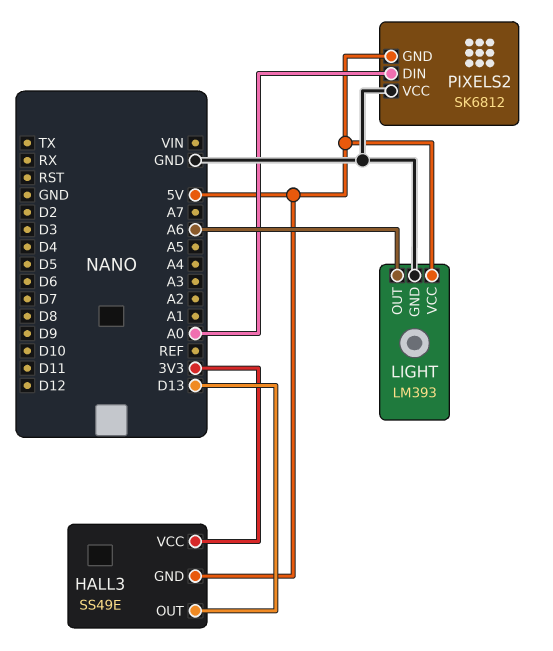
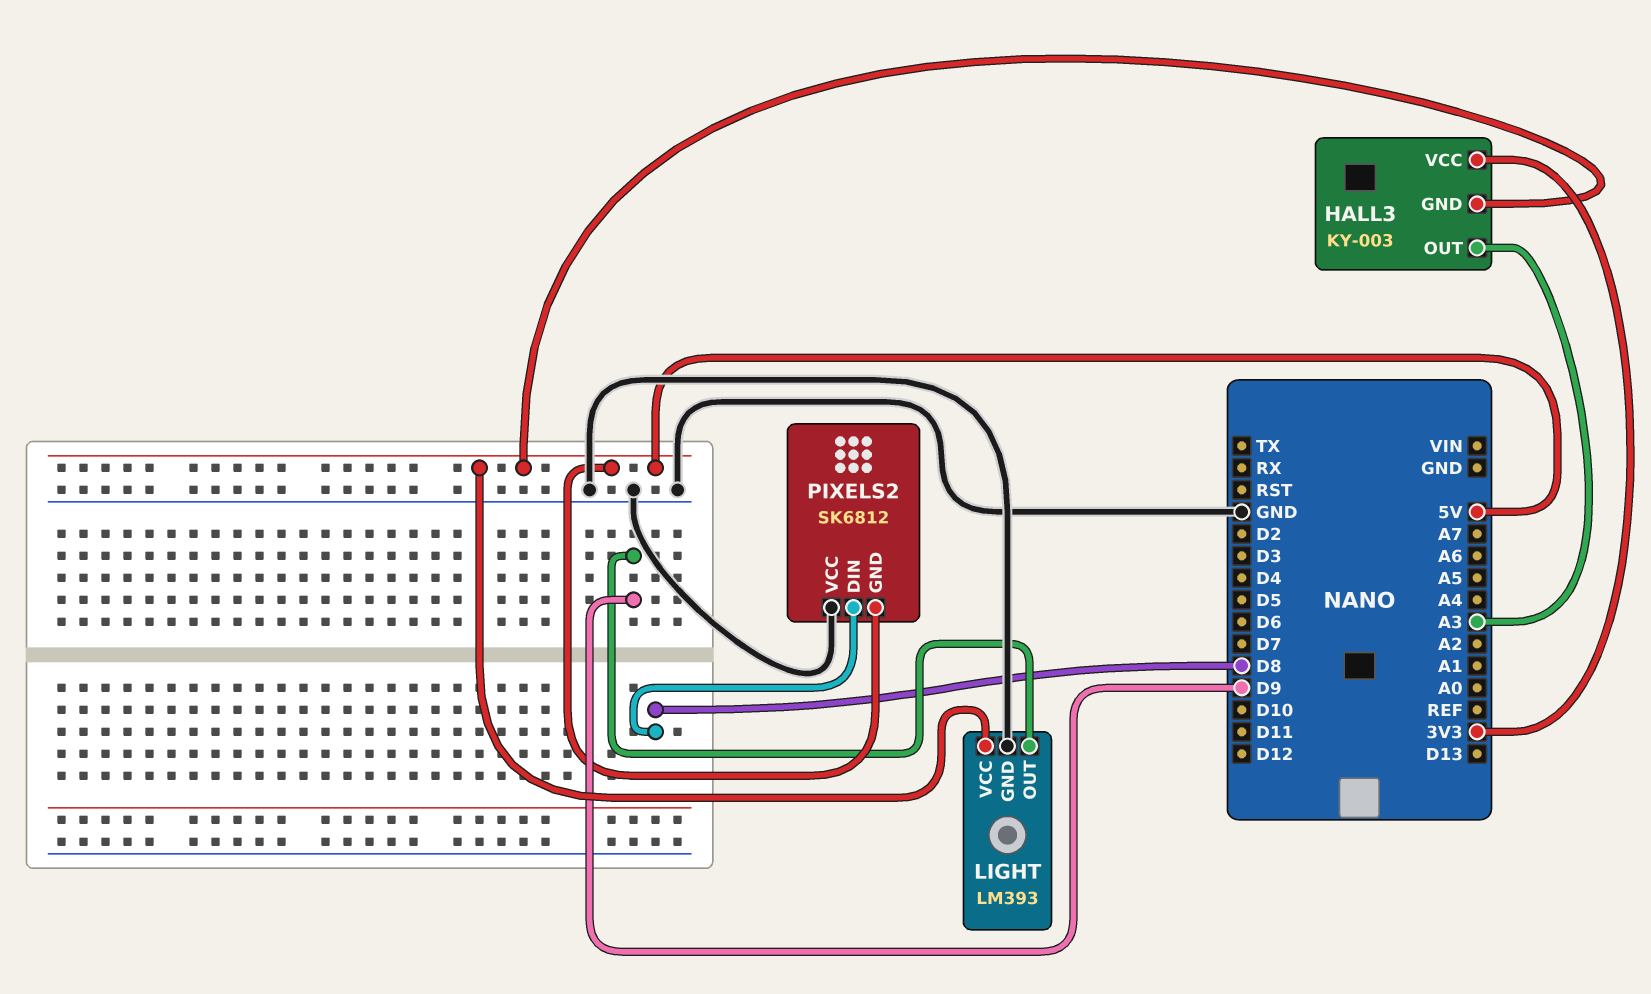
HALL3: SS49E -> KY-003
HALL3 pin OUT: D13 -> A3
LIGHT pin OUT: A6 -> D9
PIXELS2 pin DIN: A0 -> D8

